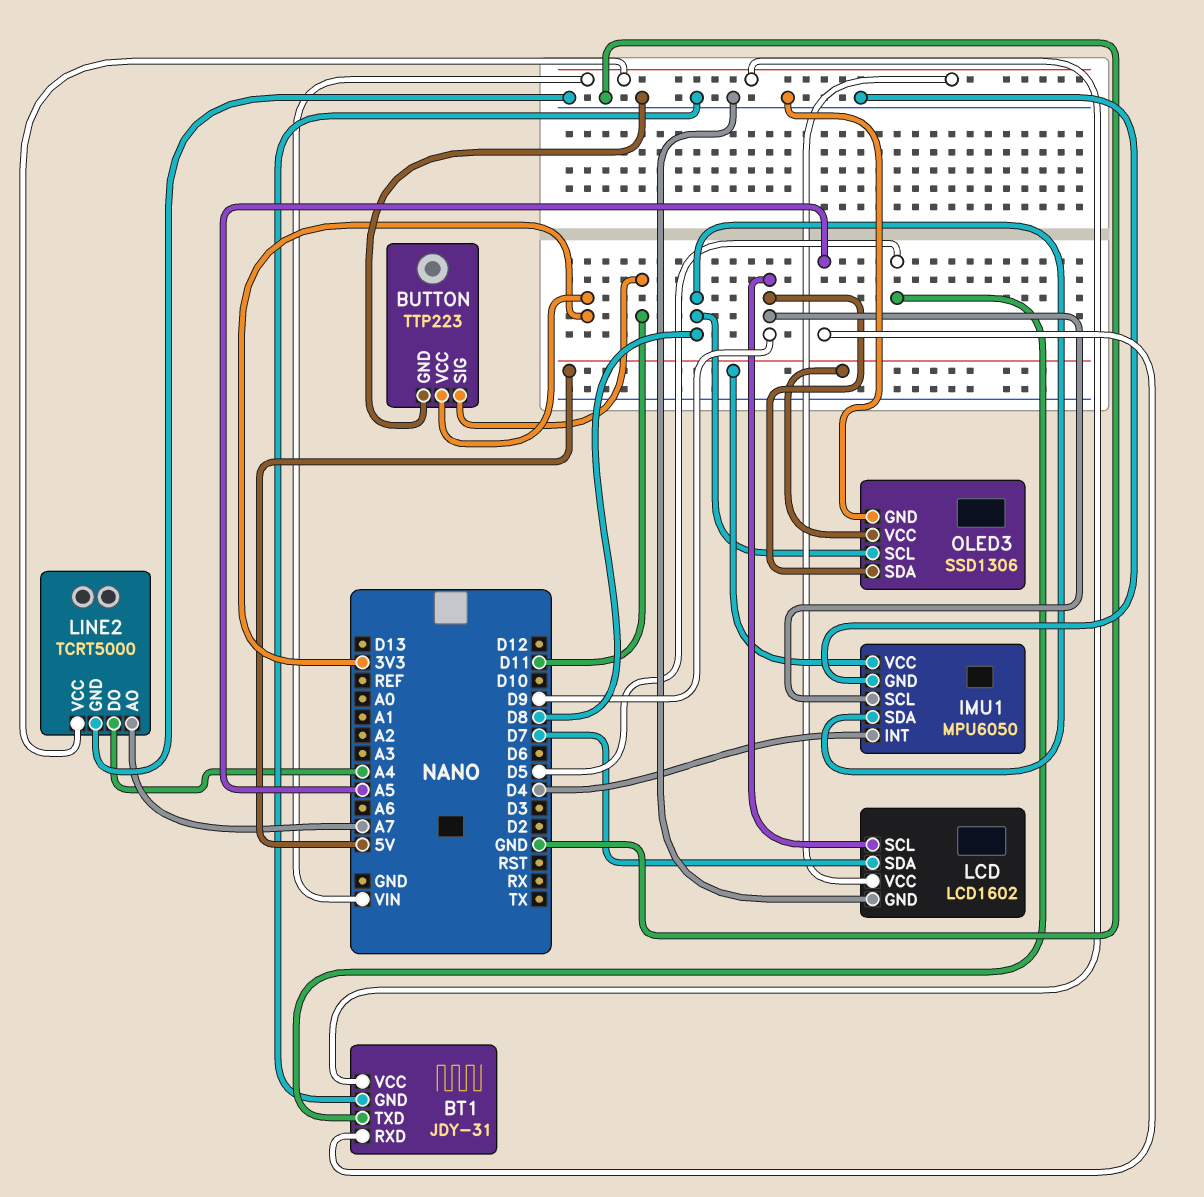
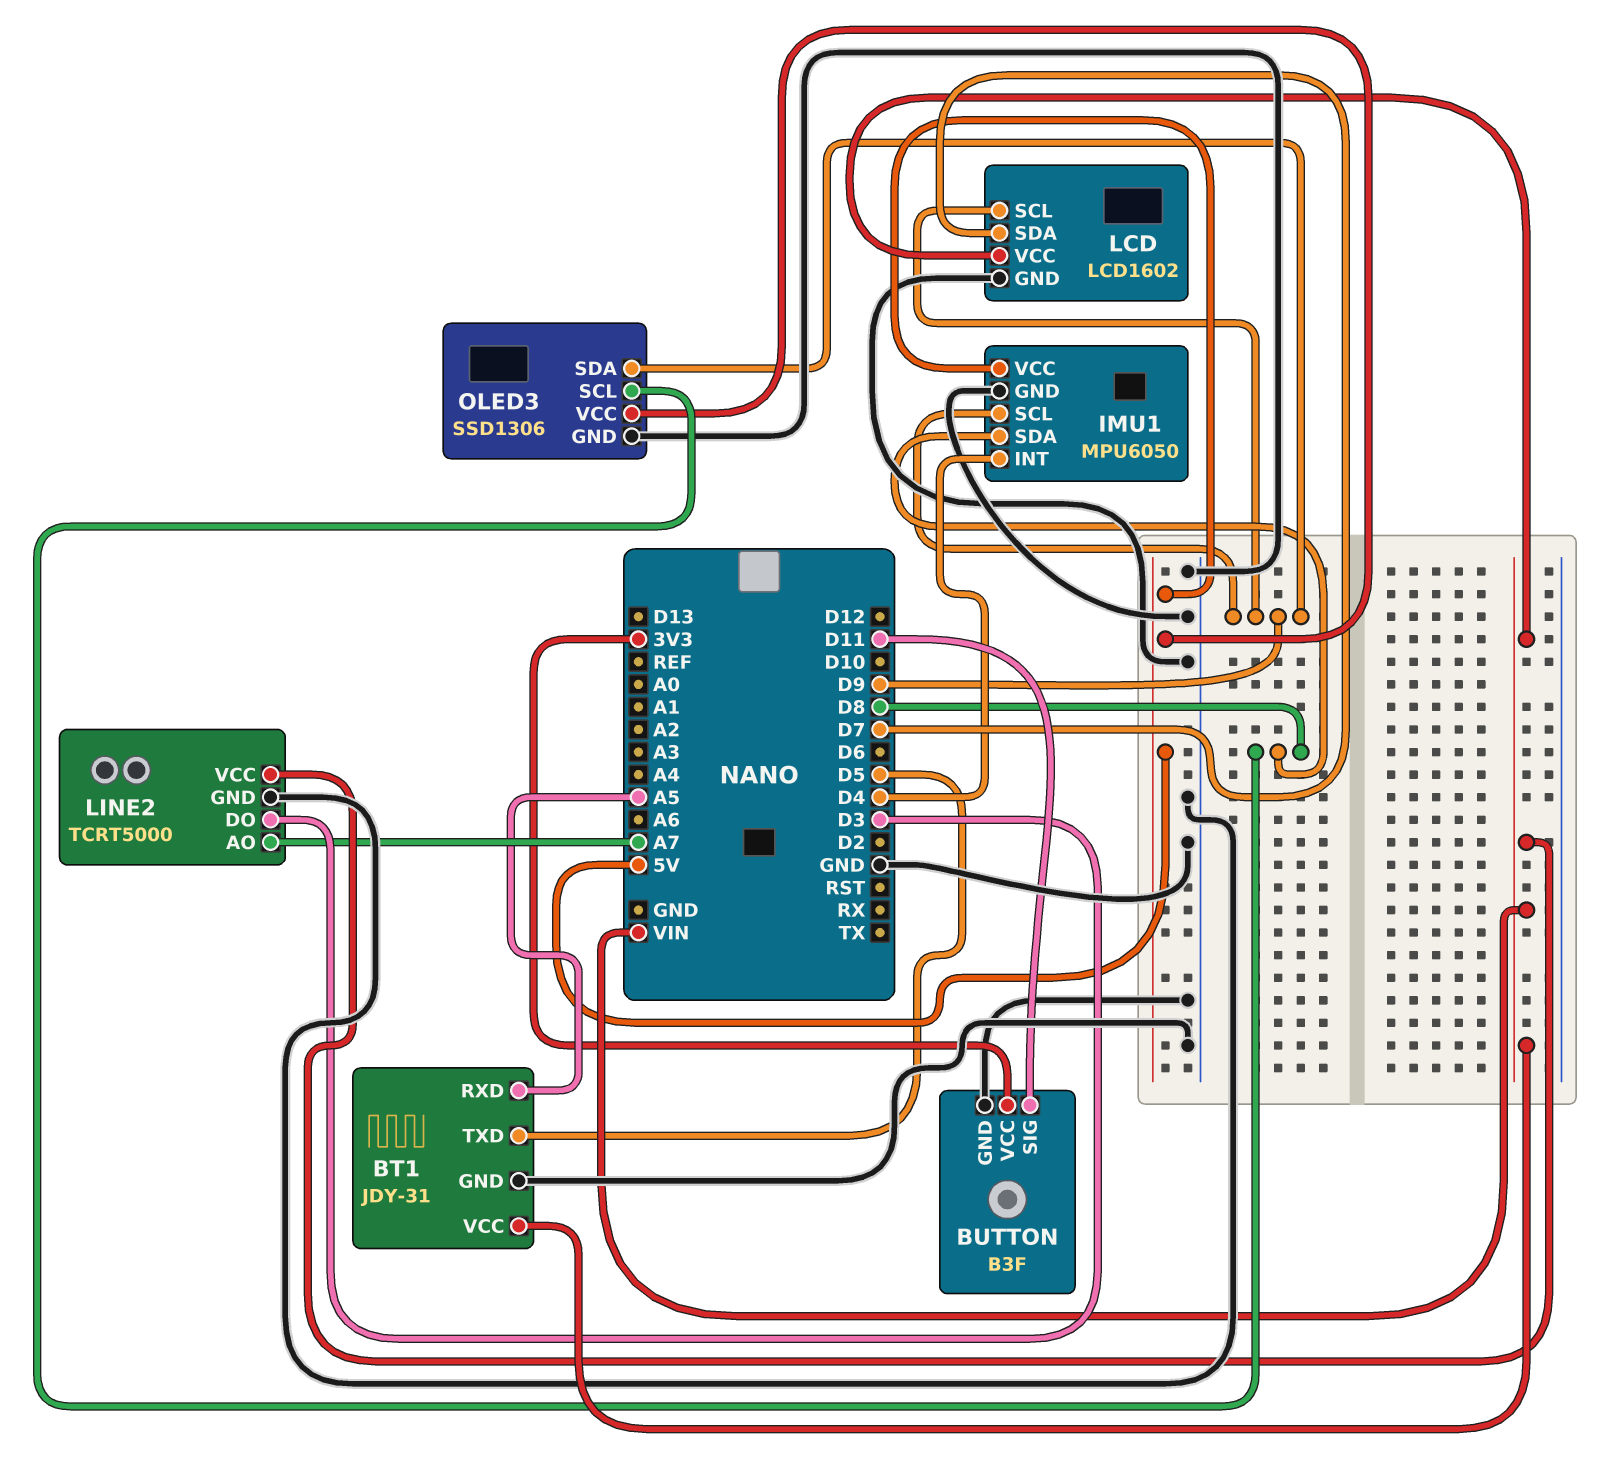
BUTTON: TTP223 -> B3F
LINE2 pin DO: A4 -> D3

